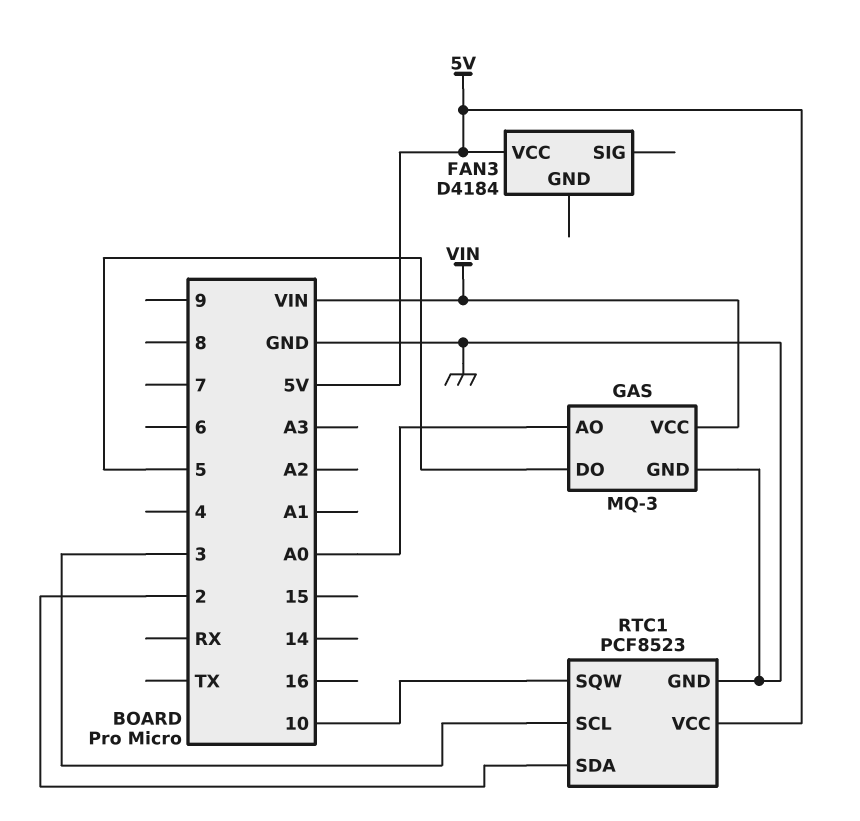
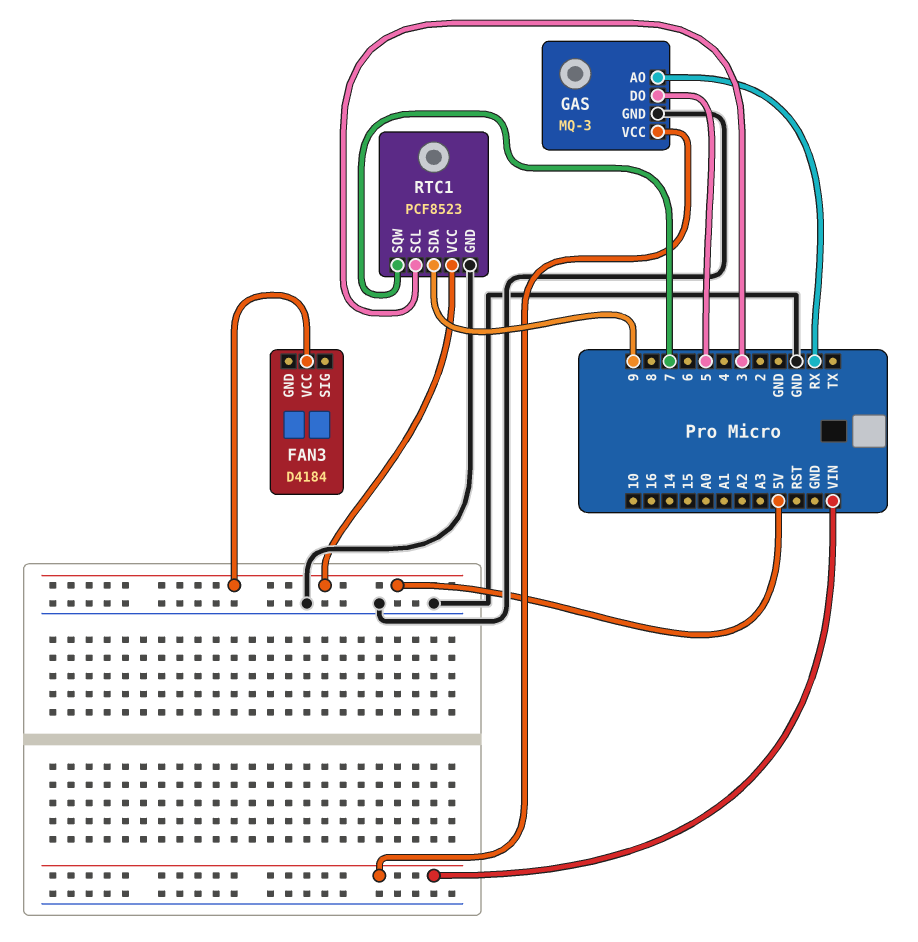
GAS pin AO: A0 -> RX
RTC1 pin SDA: 2 -> 9
RTC1 pin SQW: 10 -> 7

